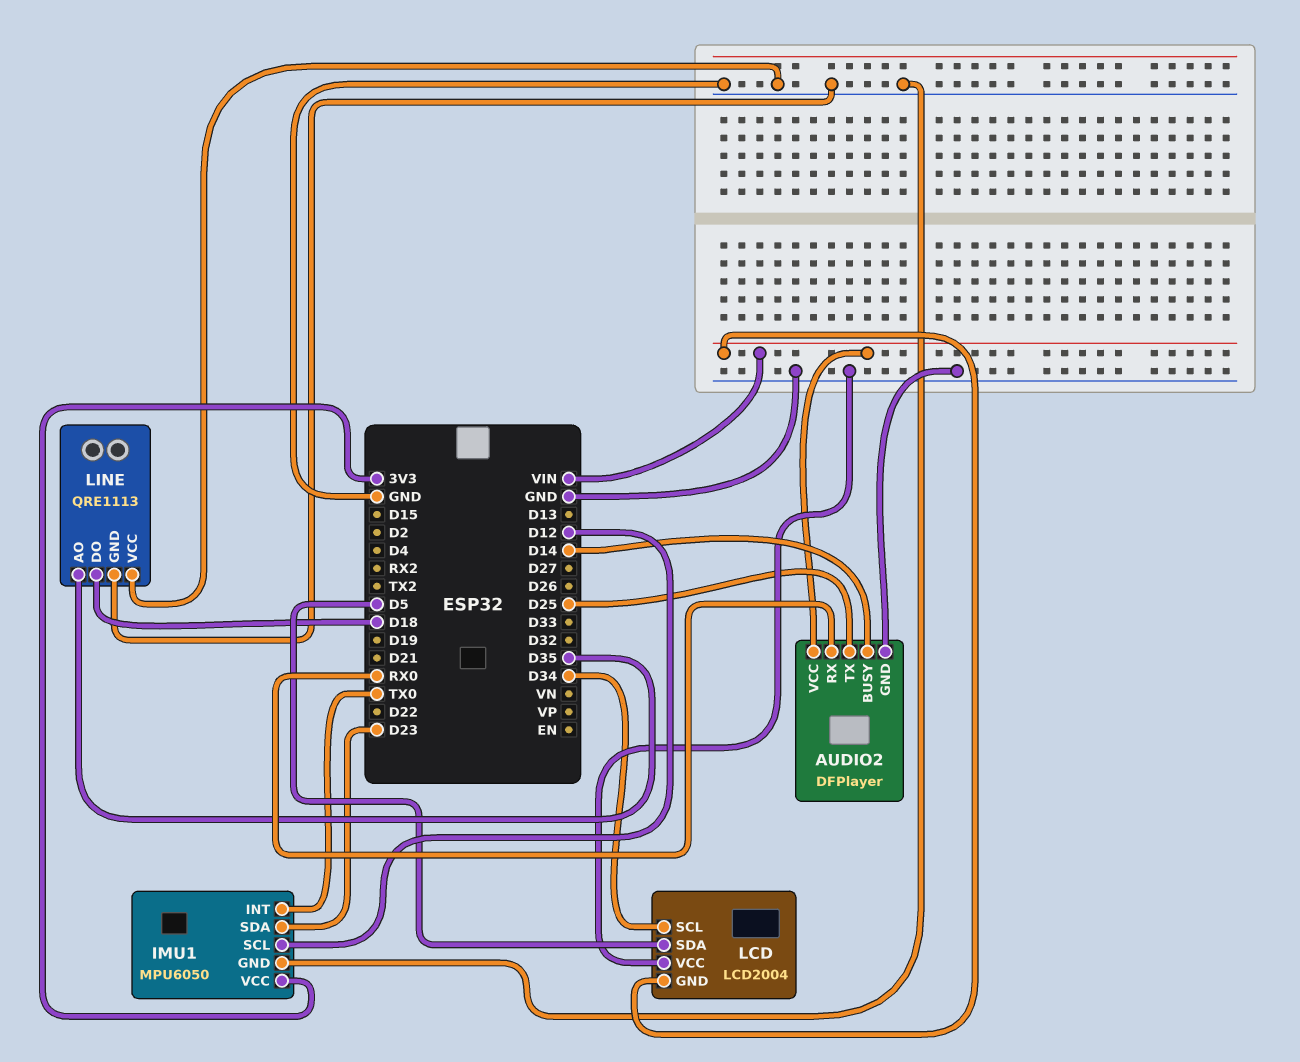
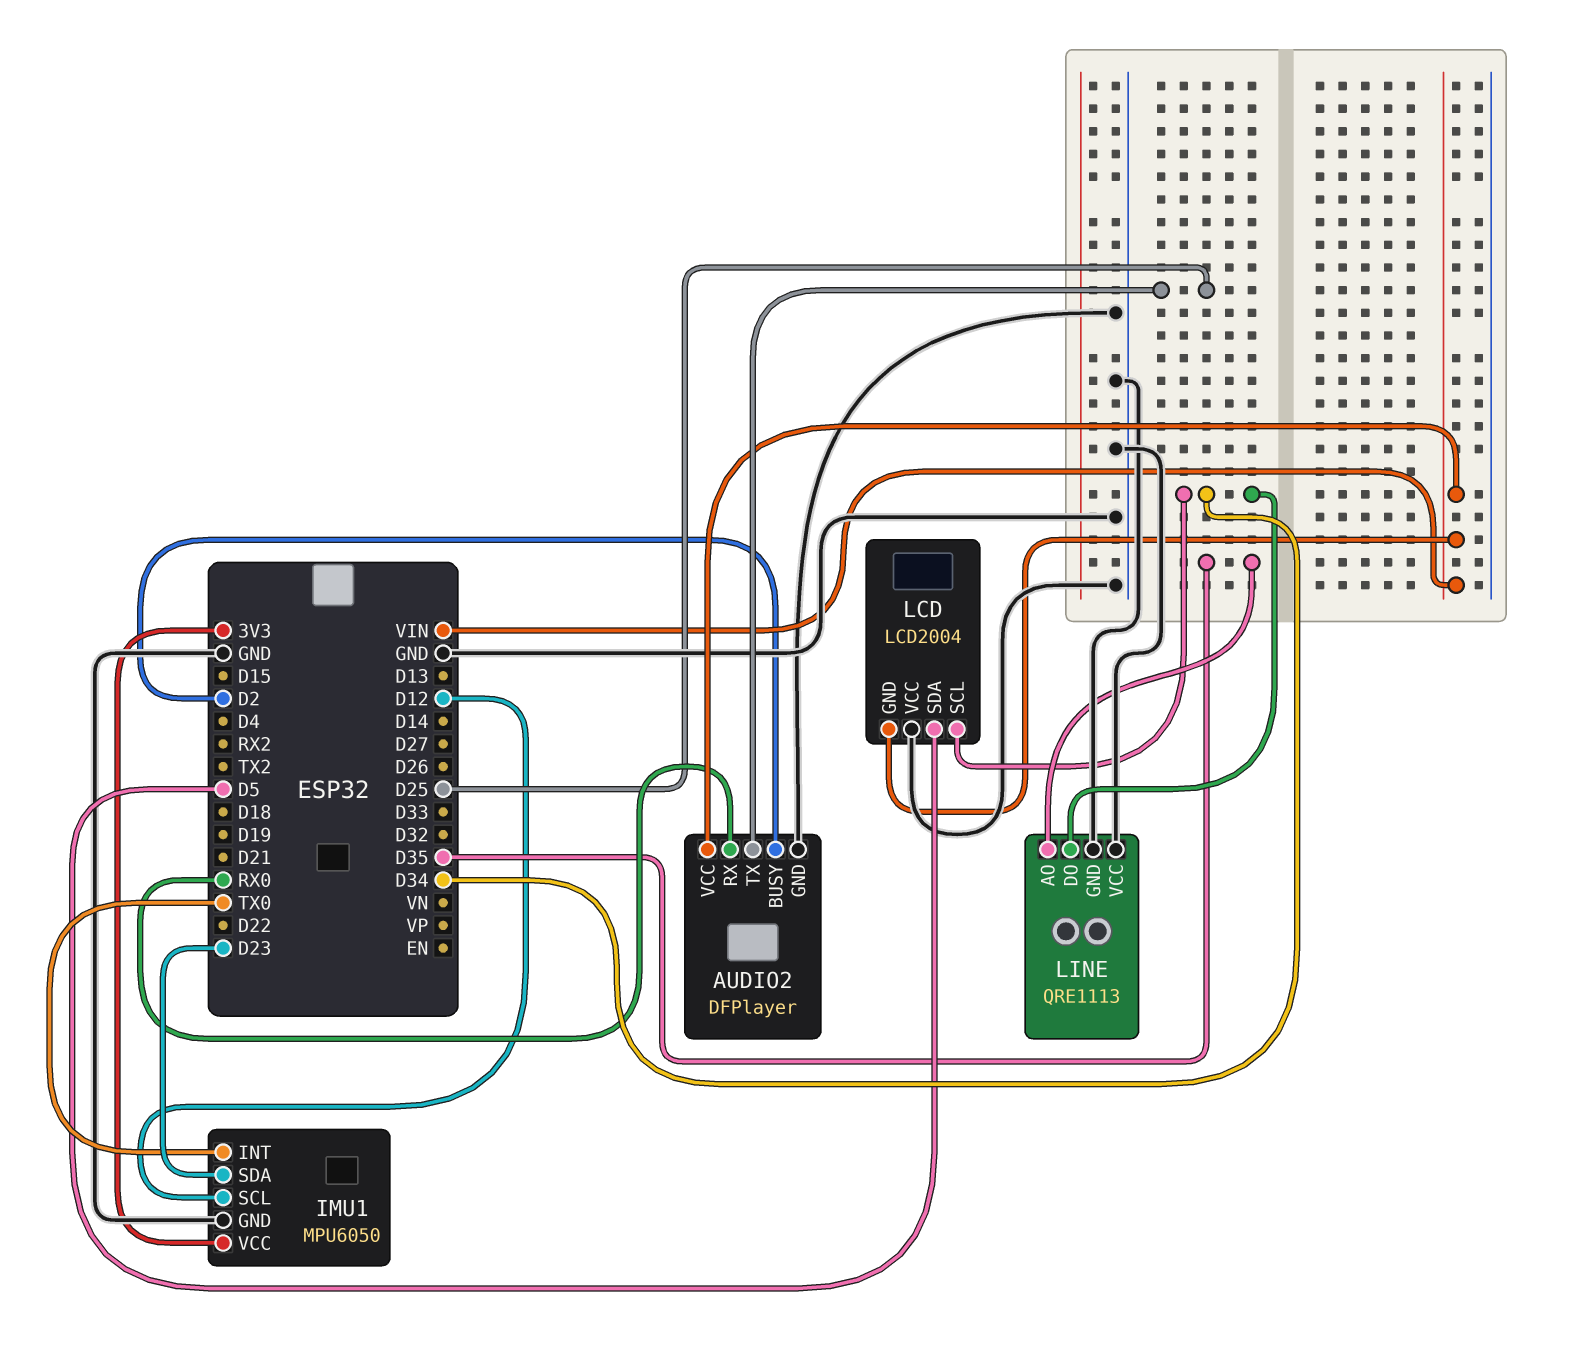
AUDIO2 pin BUSY: D14 -> D2
LINE pin DO: D18 -> D34

